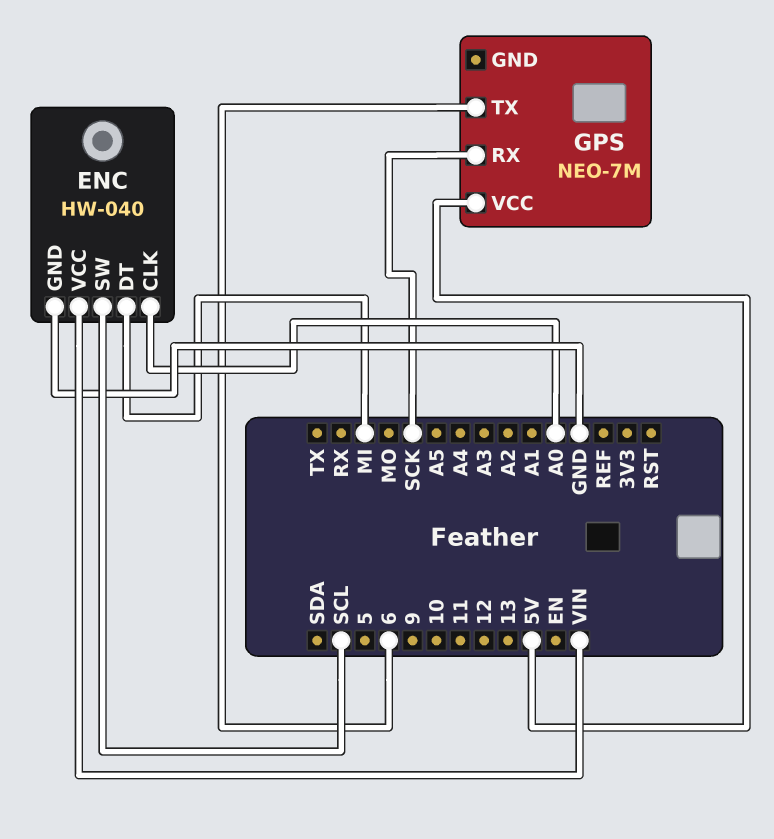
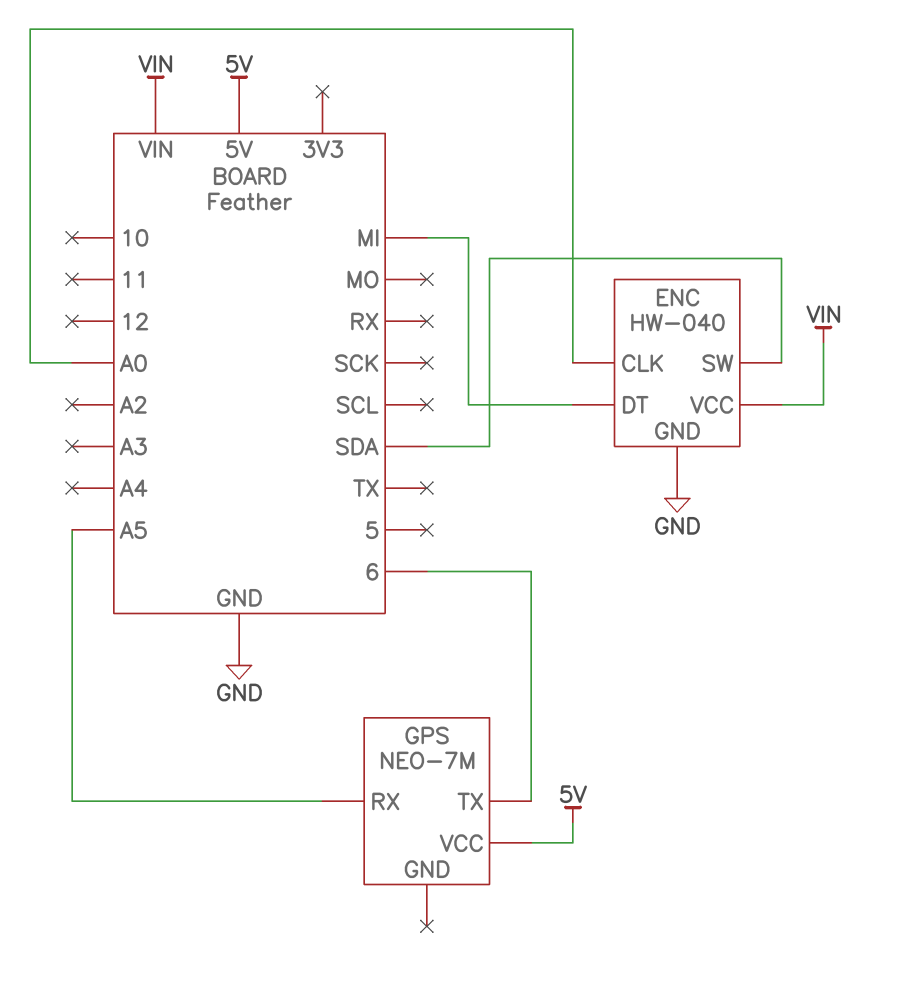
ENC pin SW: SCL -> SDA
GPS pin RX: SCK -> A5

